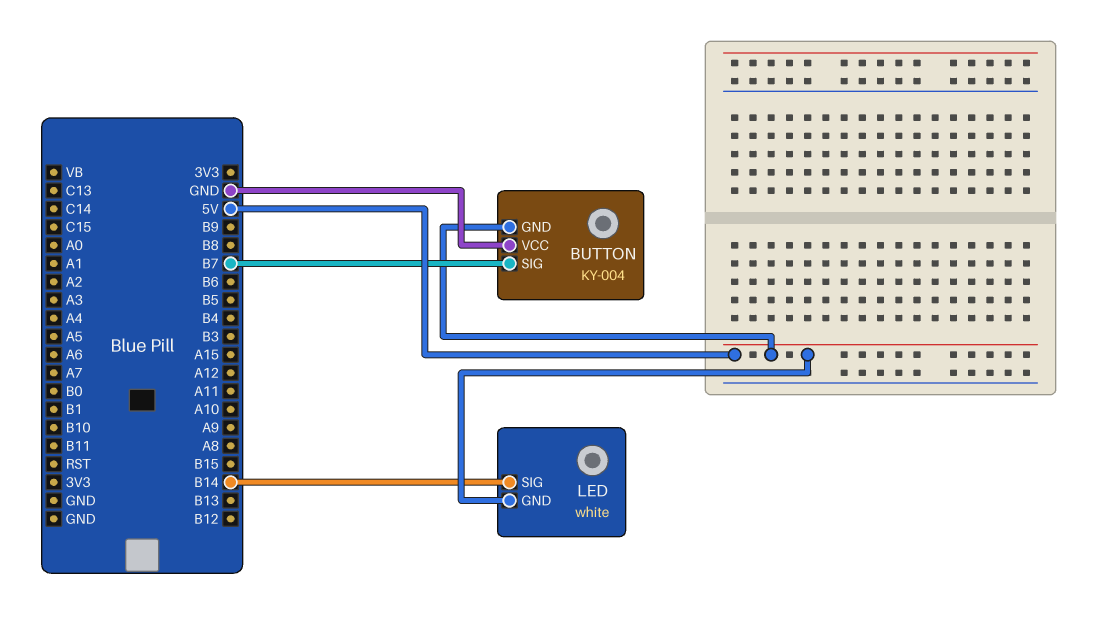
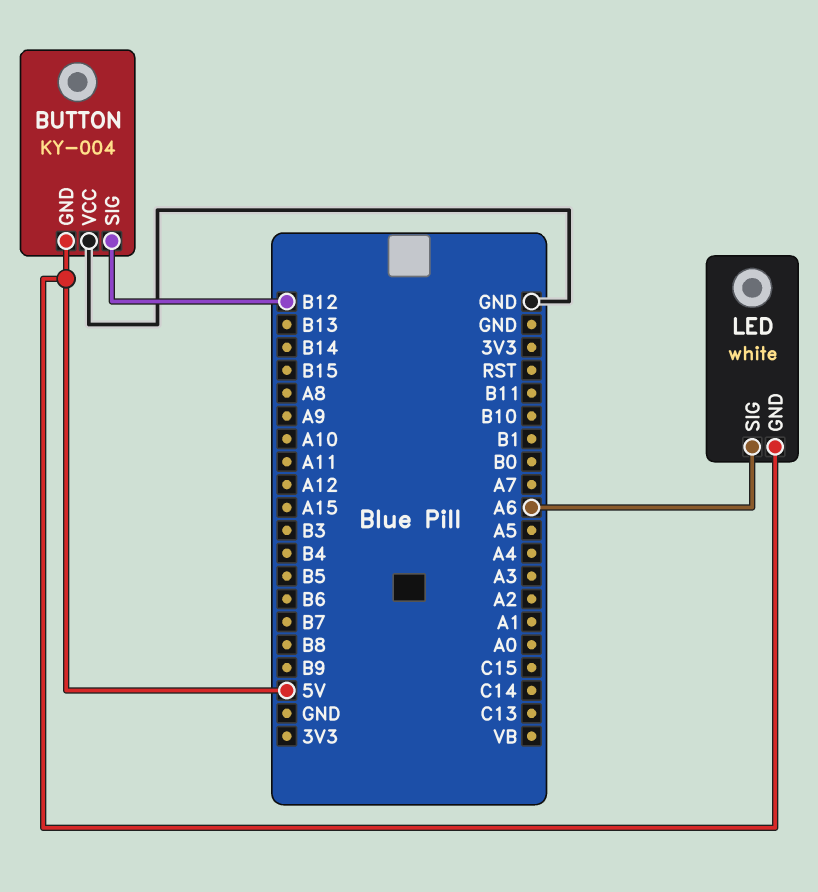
BUTTON pin SIG: B7 -> B12
LED pin SIG: B14 -> A6

